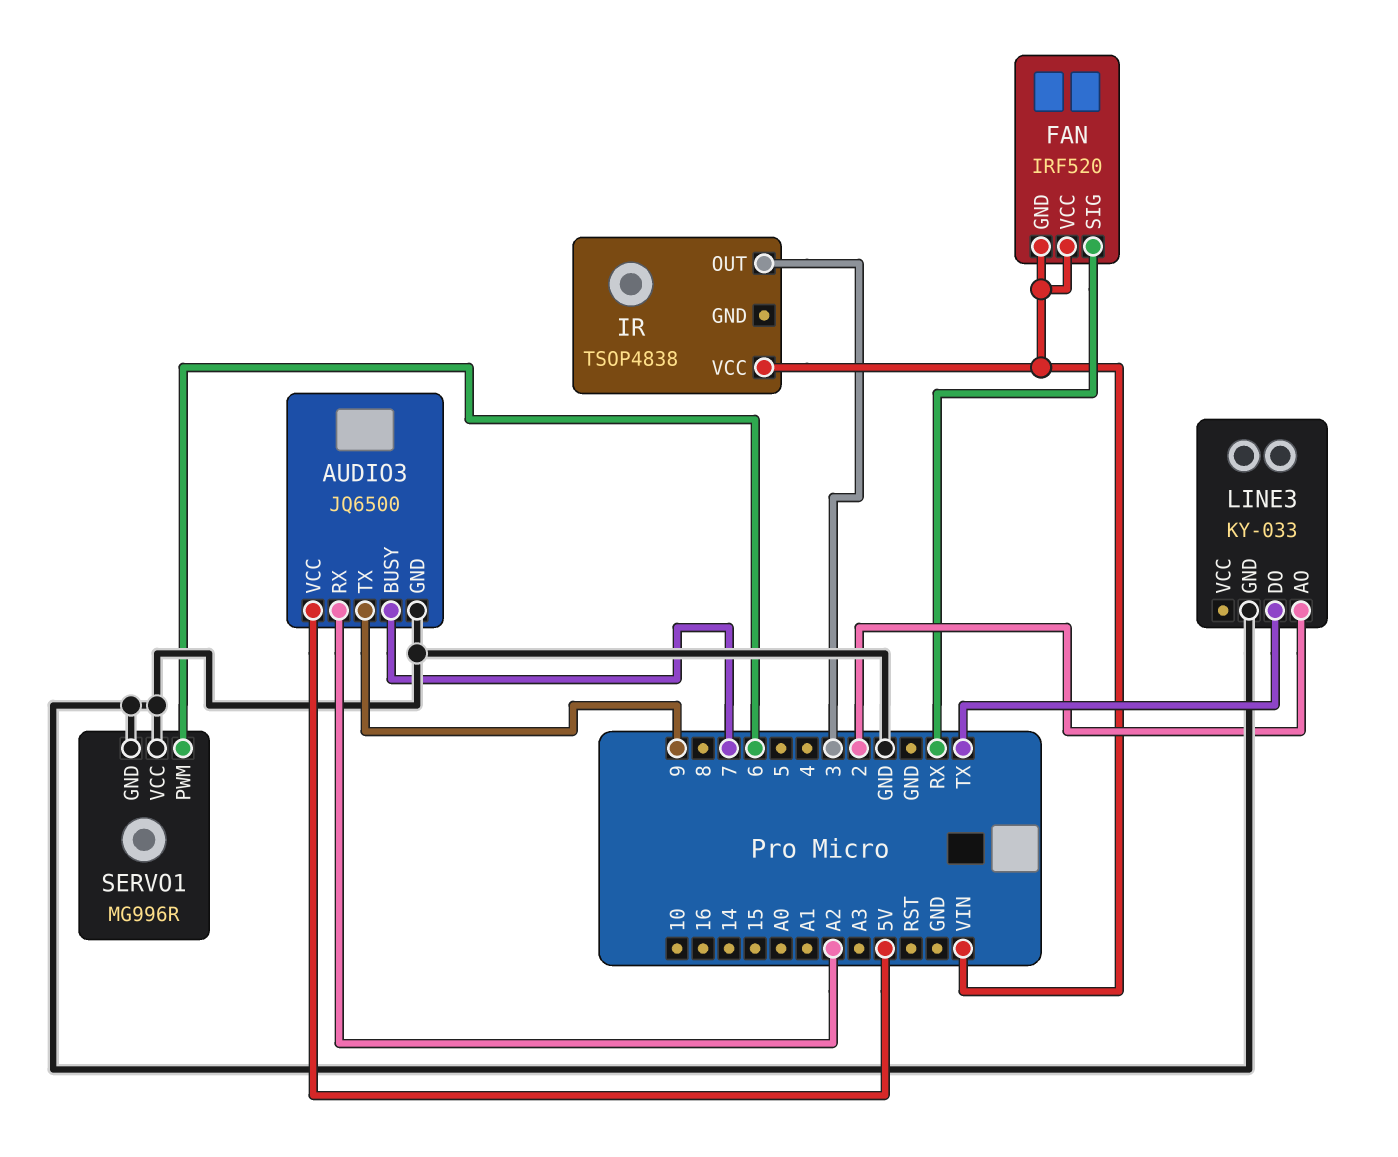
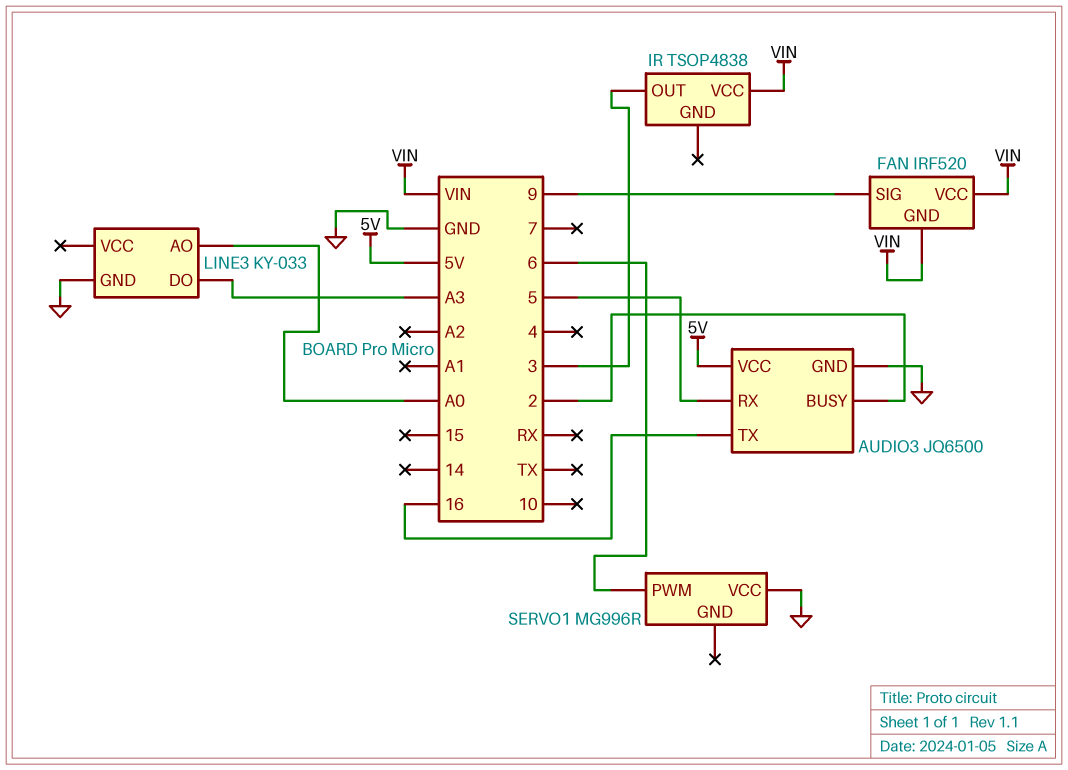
AUDIO3 pin BUSY: 7 -> 2
AUDIO3 pin RX: A2 -> 5
AUDIO3 pin TX: 9 -> 16
FAN pin SIG: RX -> 9
LINE3 pin AO: 2 -> A0
LINE3 pin DO: TX -> A3
SERVO1 pin GND: GND -> none

